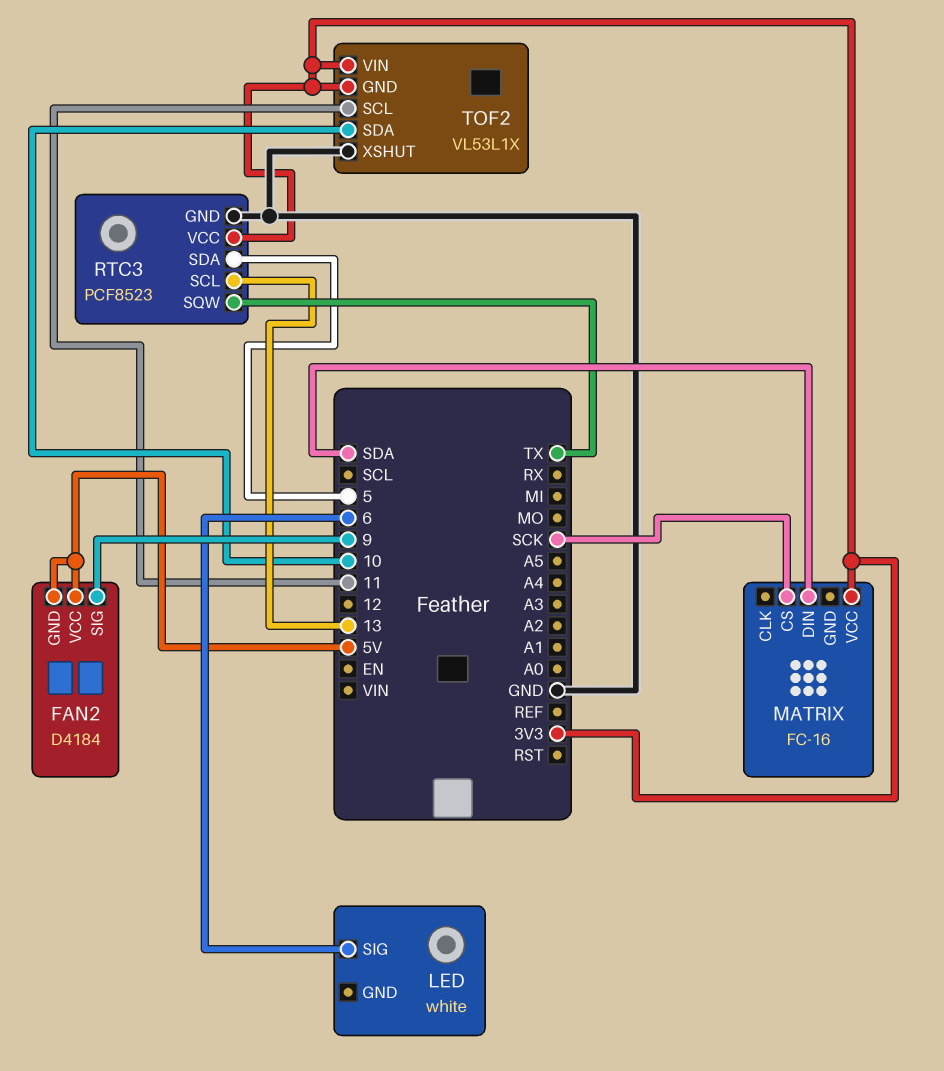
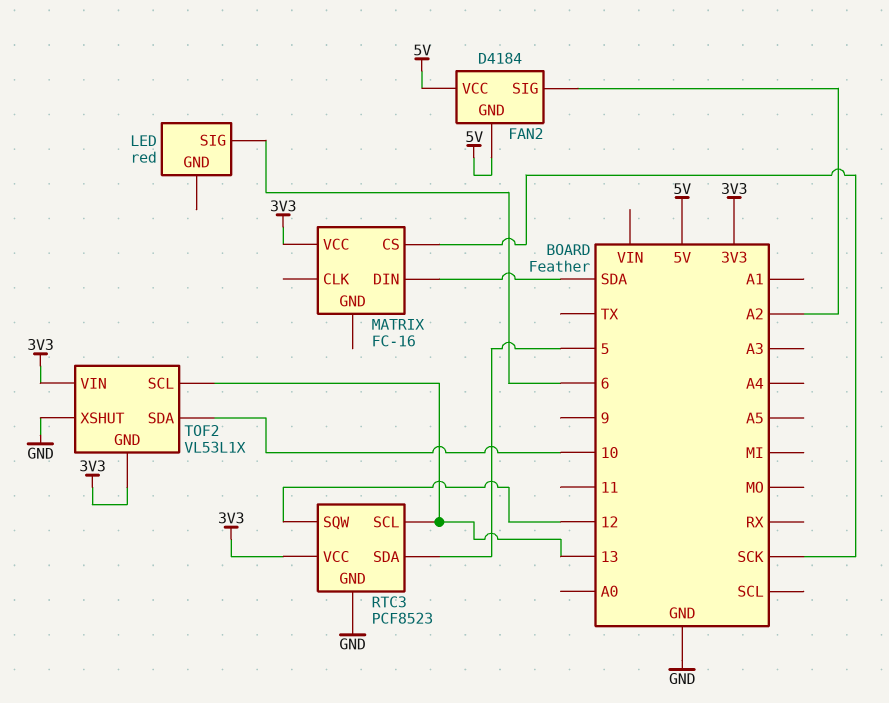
FAN2 pin SIG: 9 -> A2
LED: white -> red
RTC3 pin SQW: TX -> 12
TOF2 pin SCL: 11 -> 13

